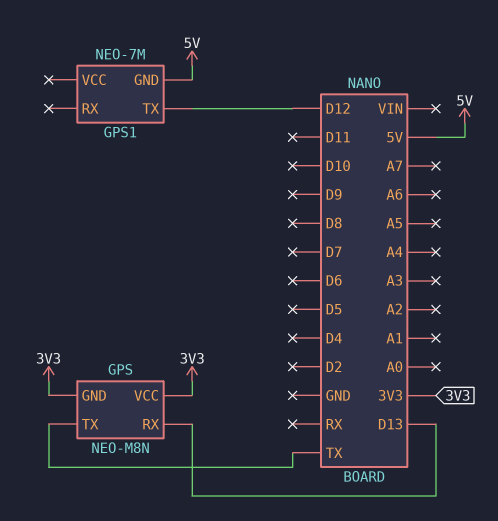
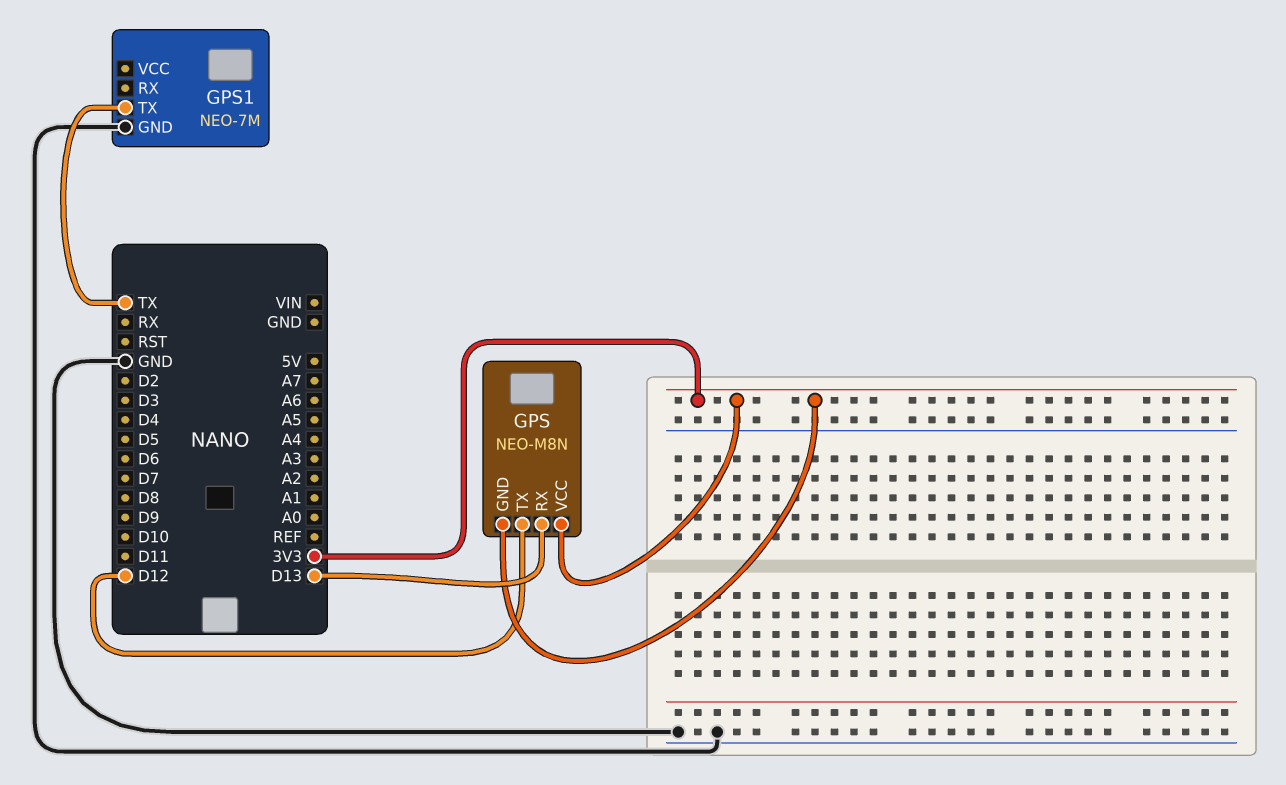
GPS pin TX: TX -> D12
GPS1 pin GND: 5V -> GND
GPS1 pin TX: D12 -> TX

